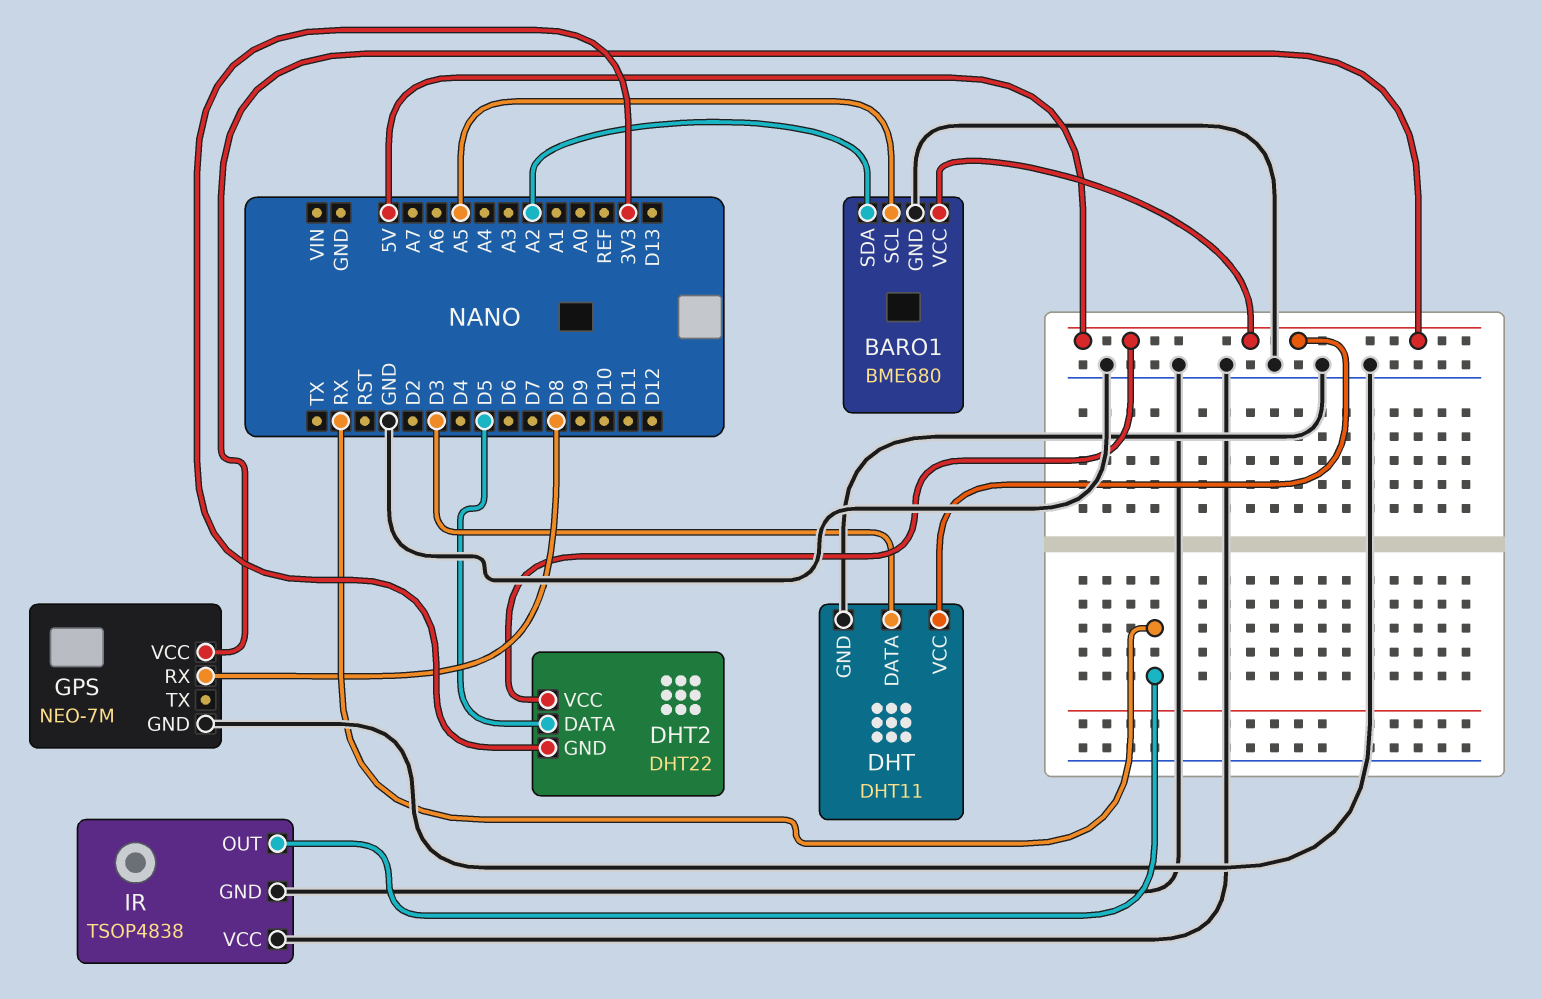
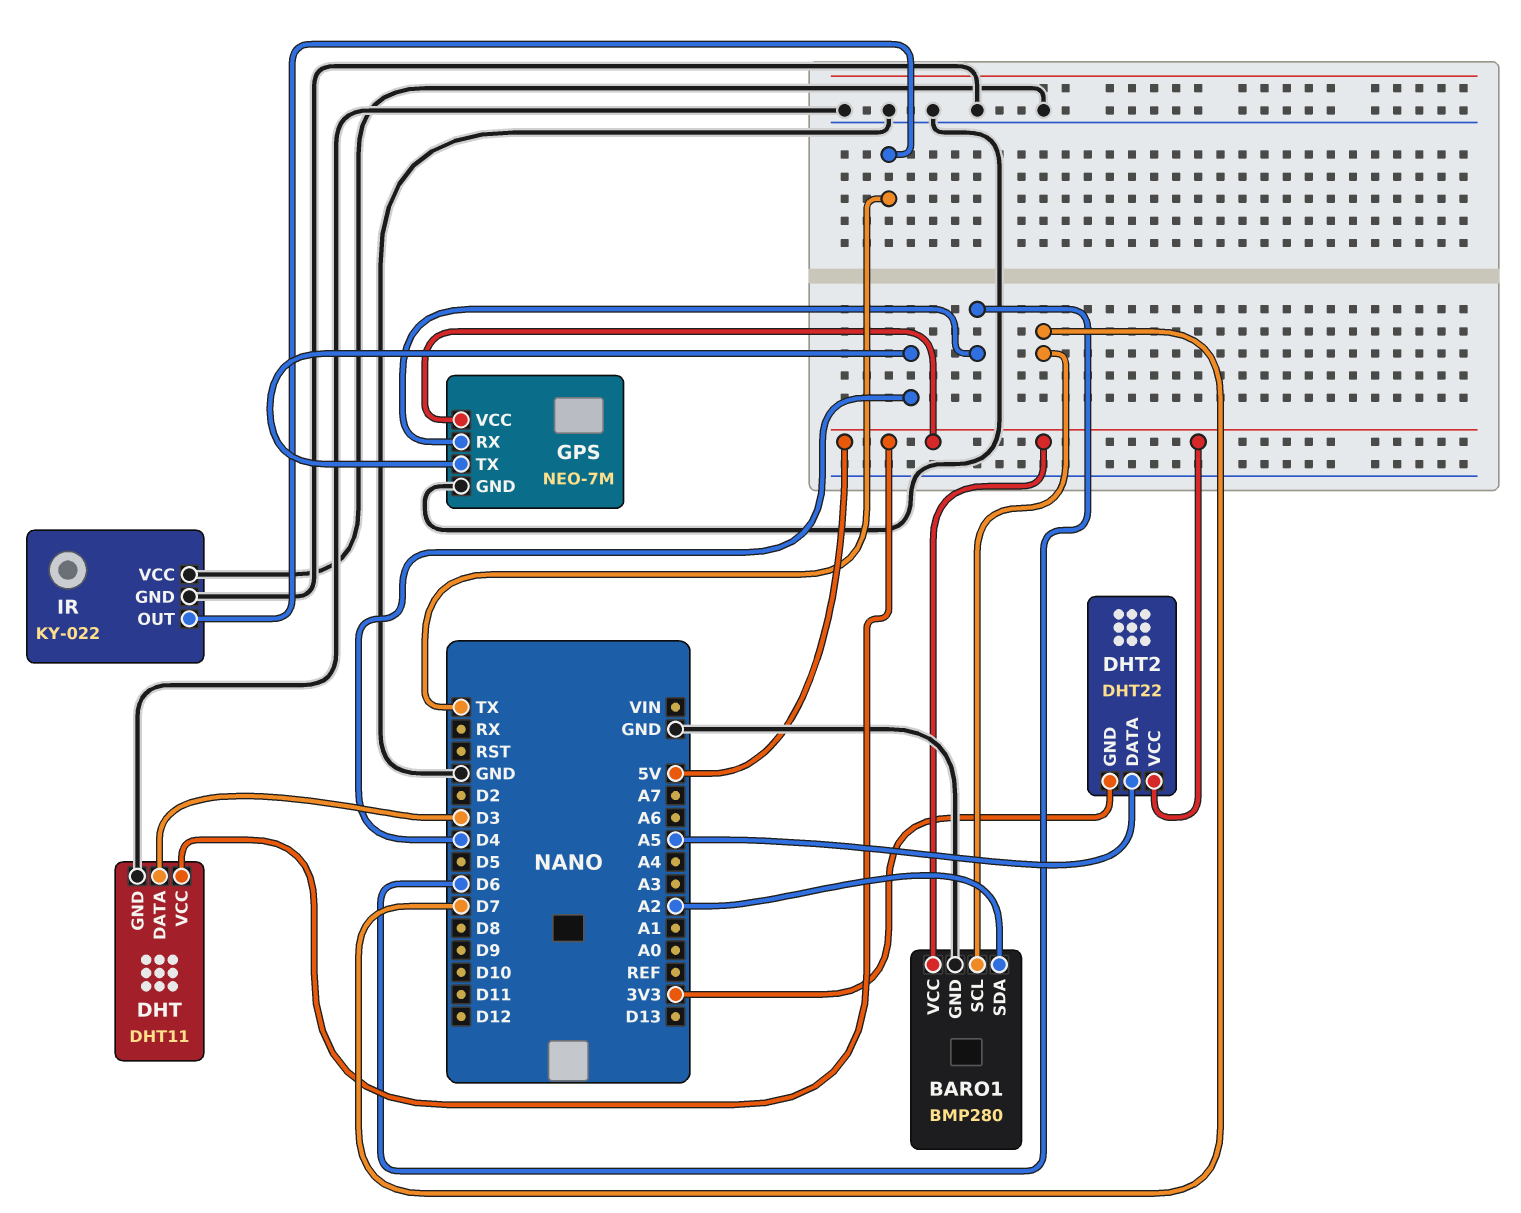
BARO1: BME680 -> BMP280
BARO1 pin SCL: A5 -> D7
DHT2 pin DATA: D5 -> A5
GPS pin RX: D8 -> D6
GPS pin TX: none -> D4
IR: TSOP4838 -> KY-022
IR pin OUT: RX -> TX

